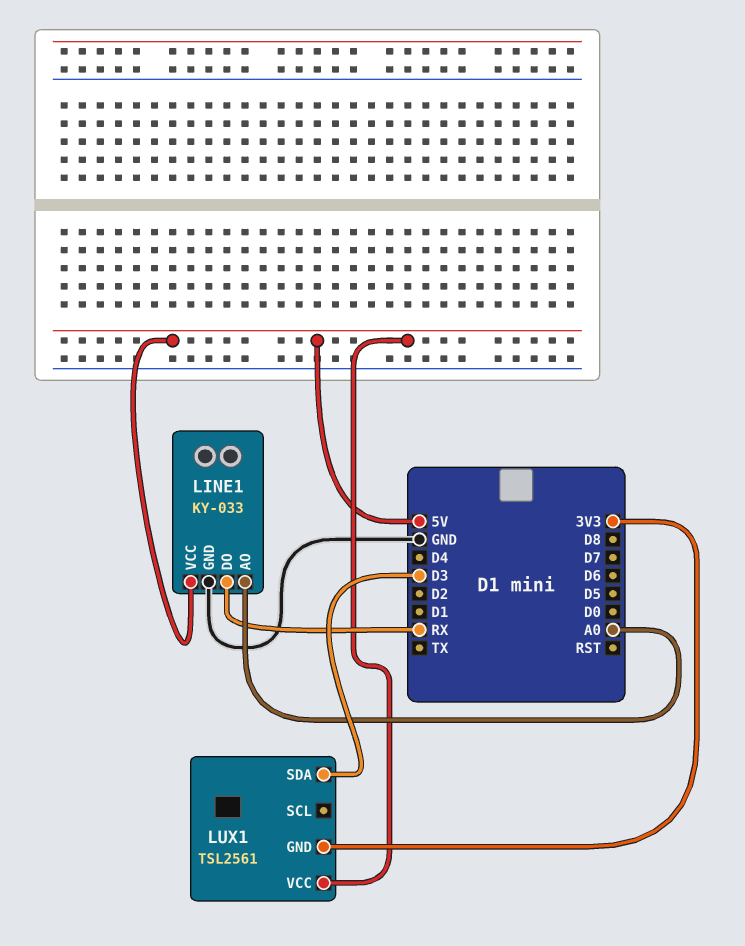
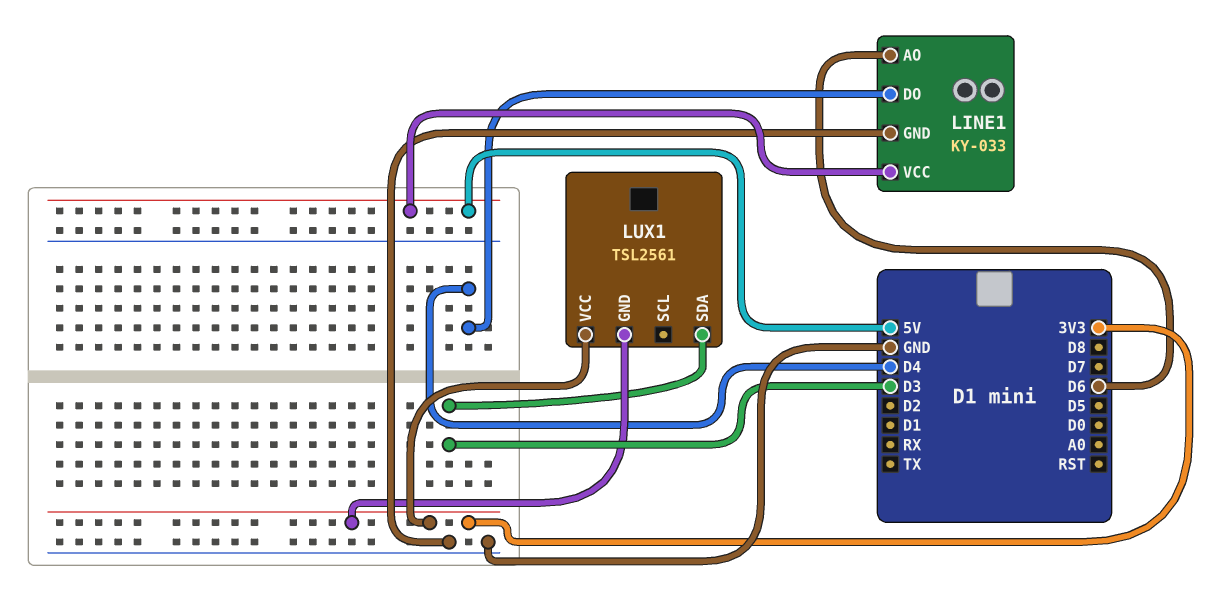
LINE1 pin AO: A0 -> D6
LINE1 pin DO: RX -> D4
LUX1 pin VCC: 5V -> 3V3

